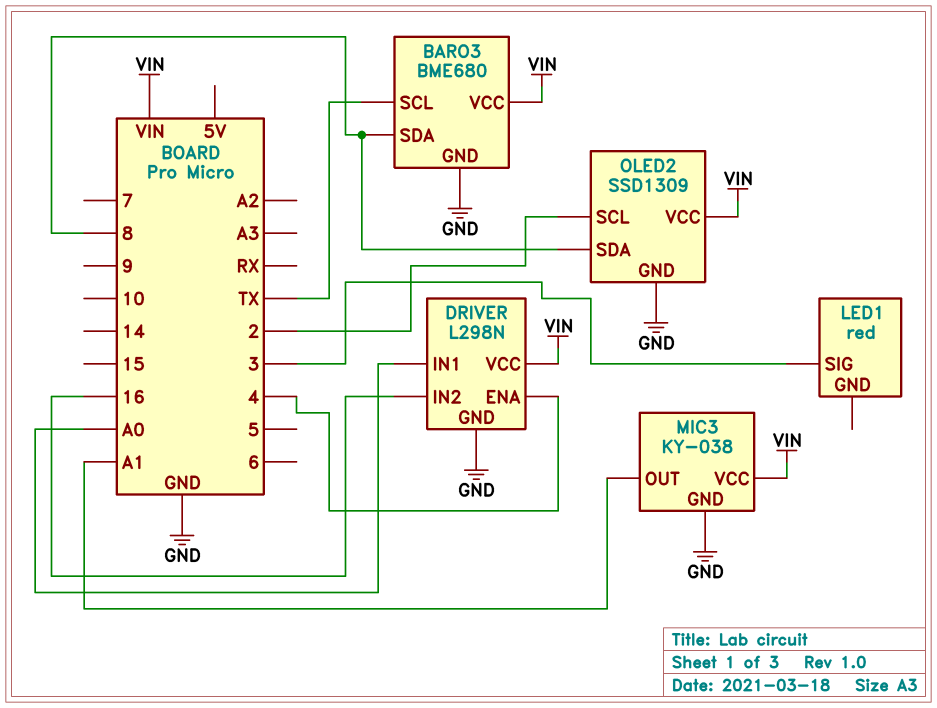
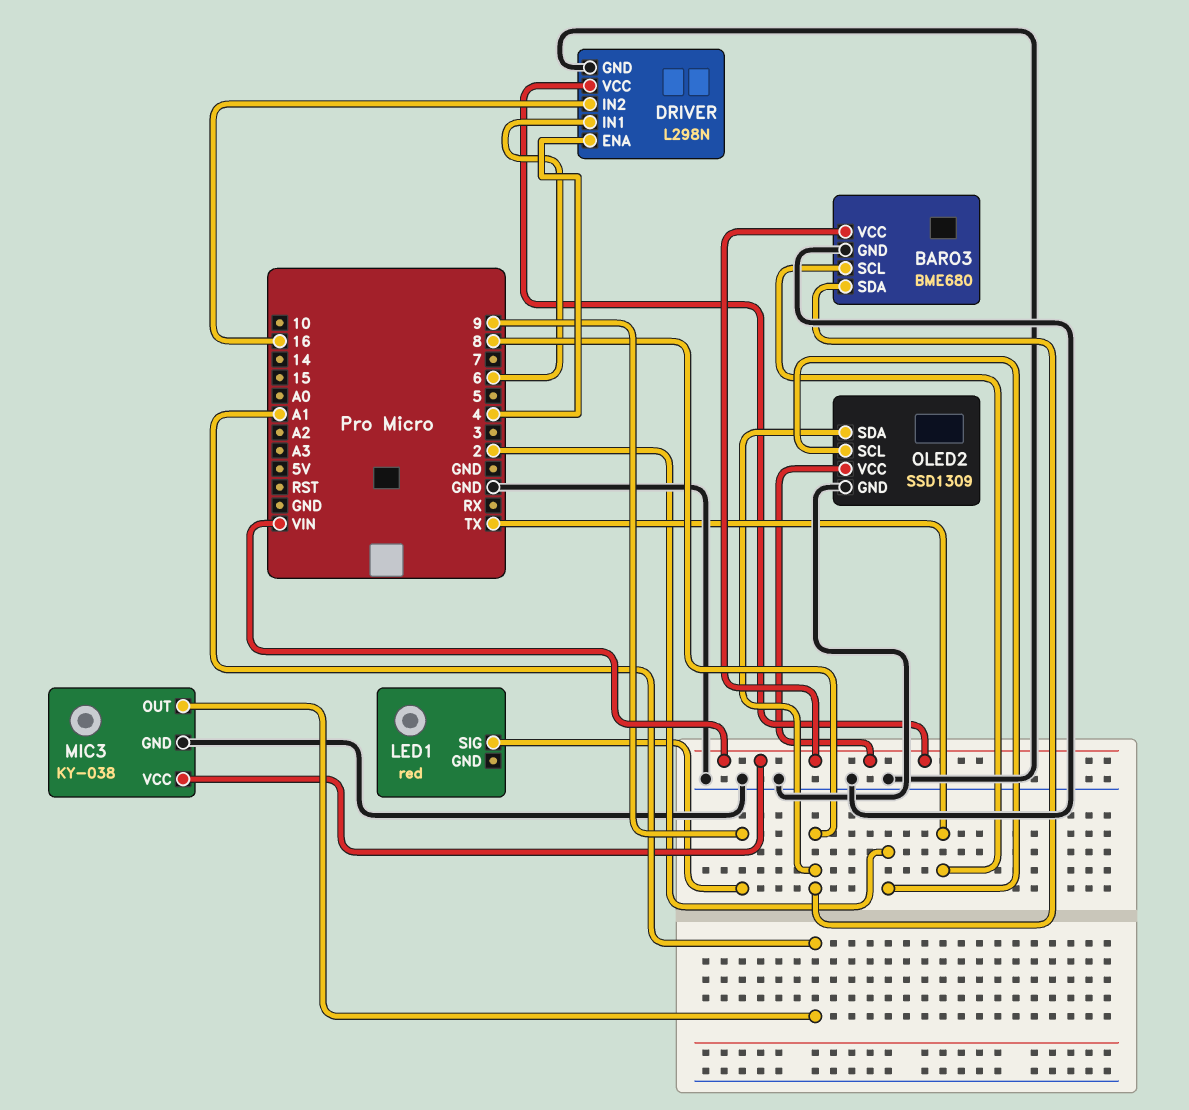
DRIVER pin IN1: A0 -> 6
LED1 pin SIG: 3 -> 9

